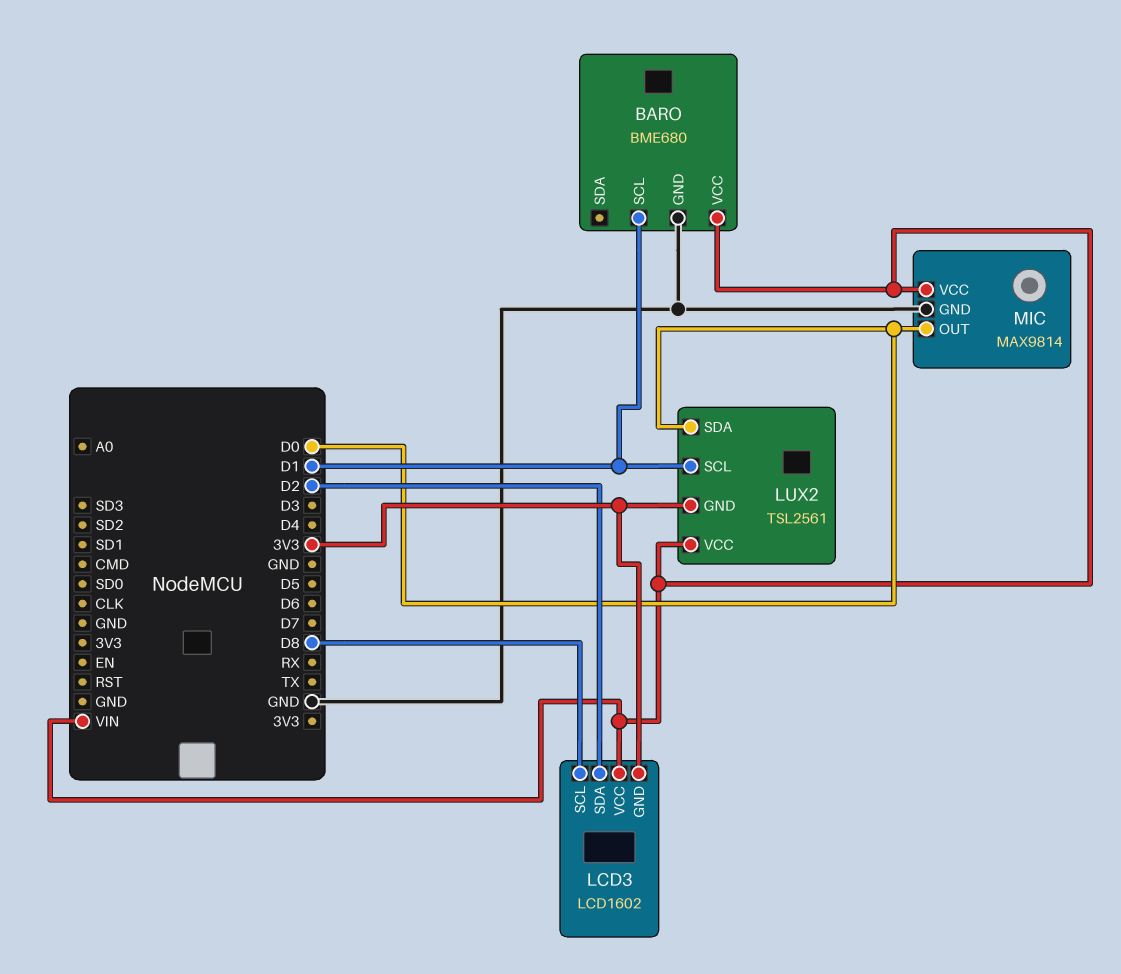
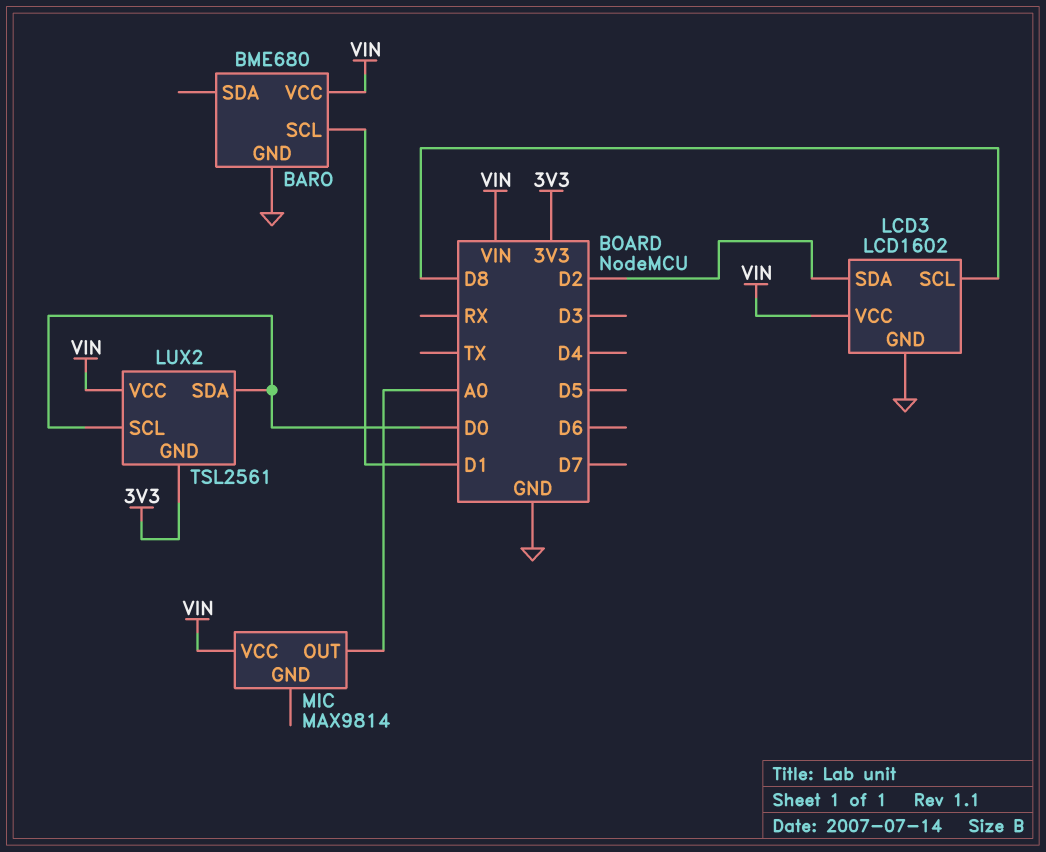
LCD3 pin GND: 3V3 -> GND
LUX2 pin SCL: D1 -> D0
MIC pin GND: GND -> none
MIC pin OUT: D0 -> A0

